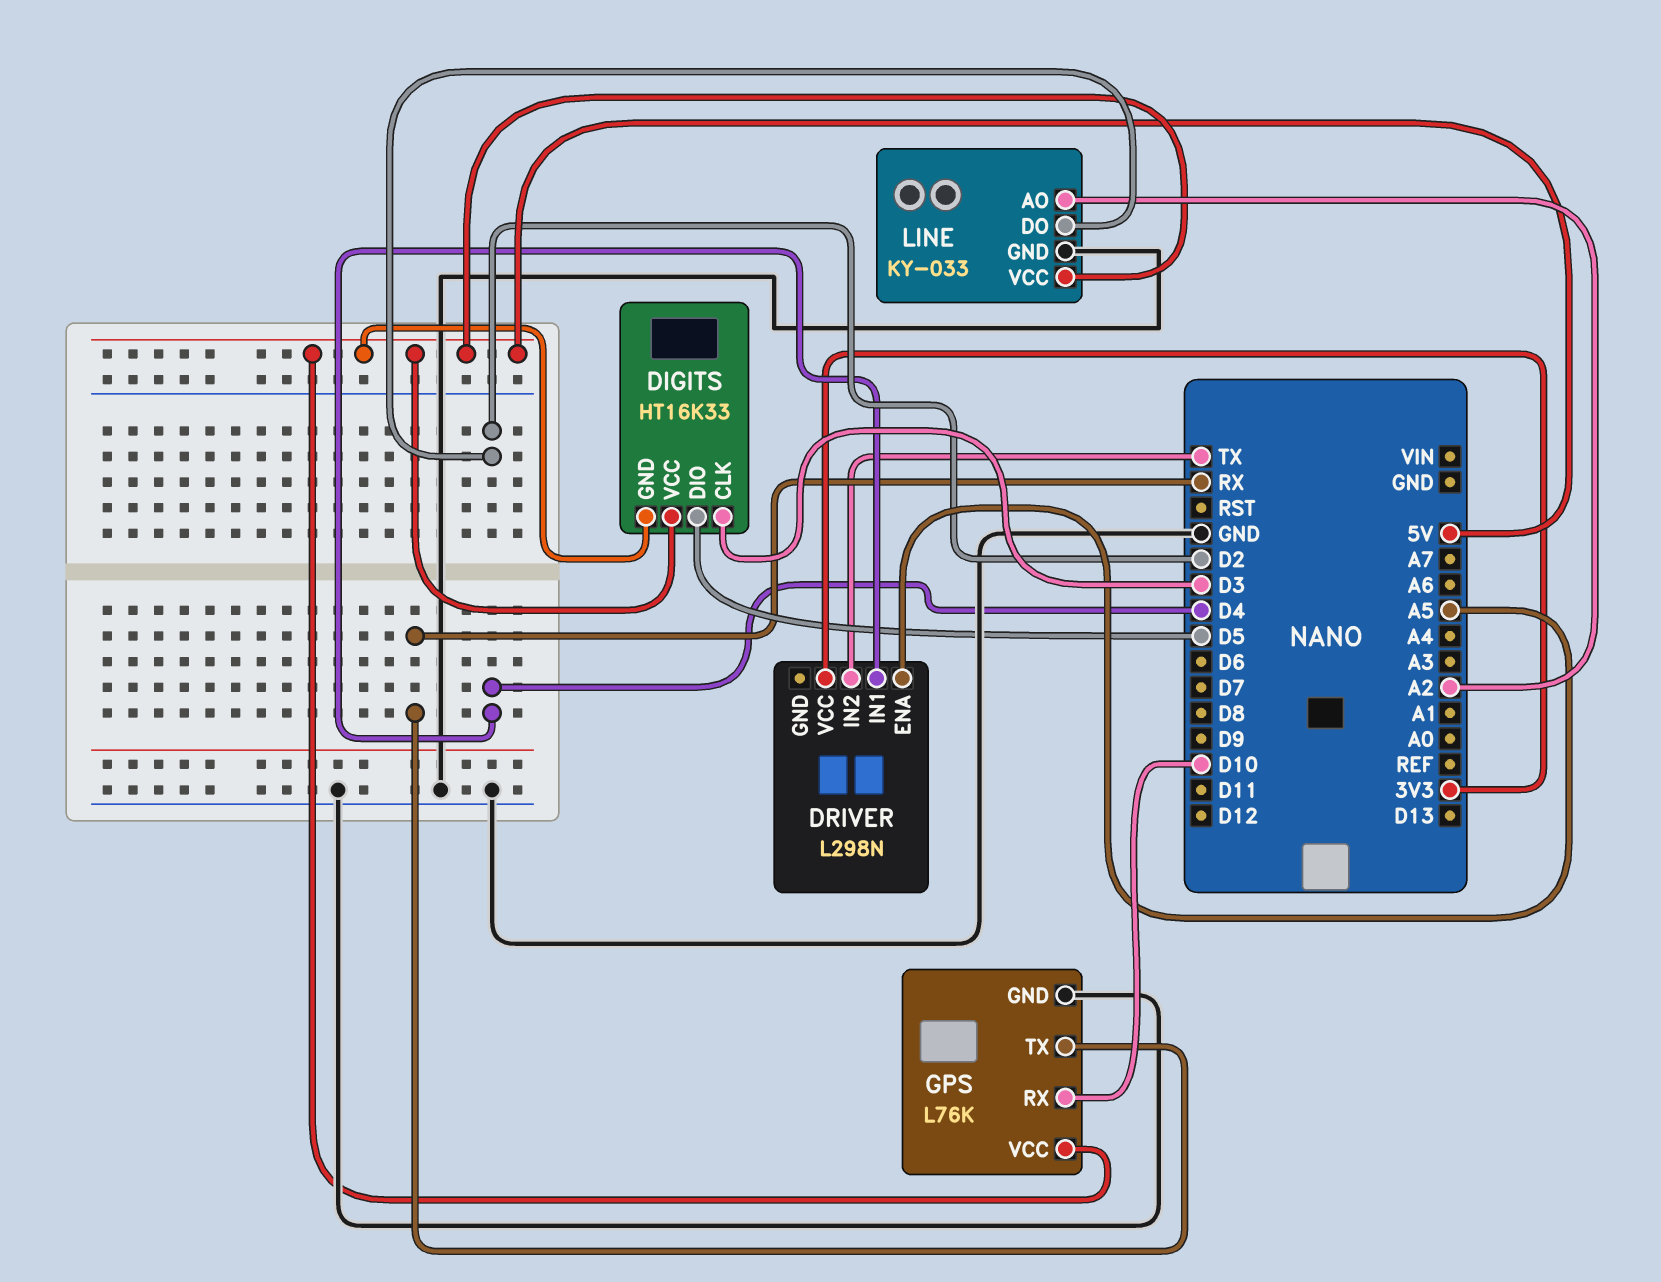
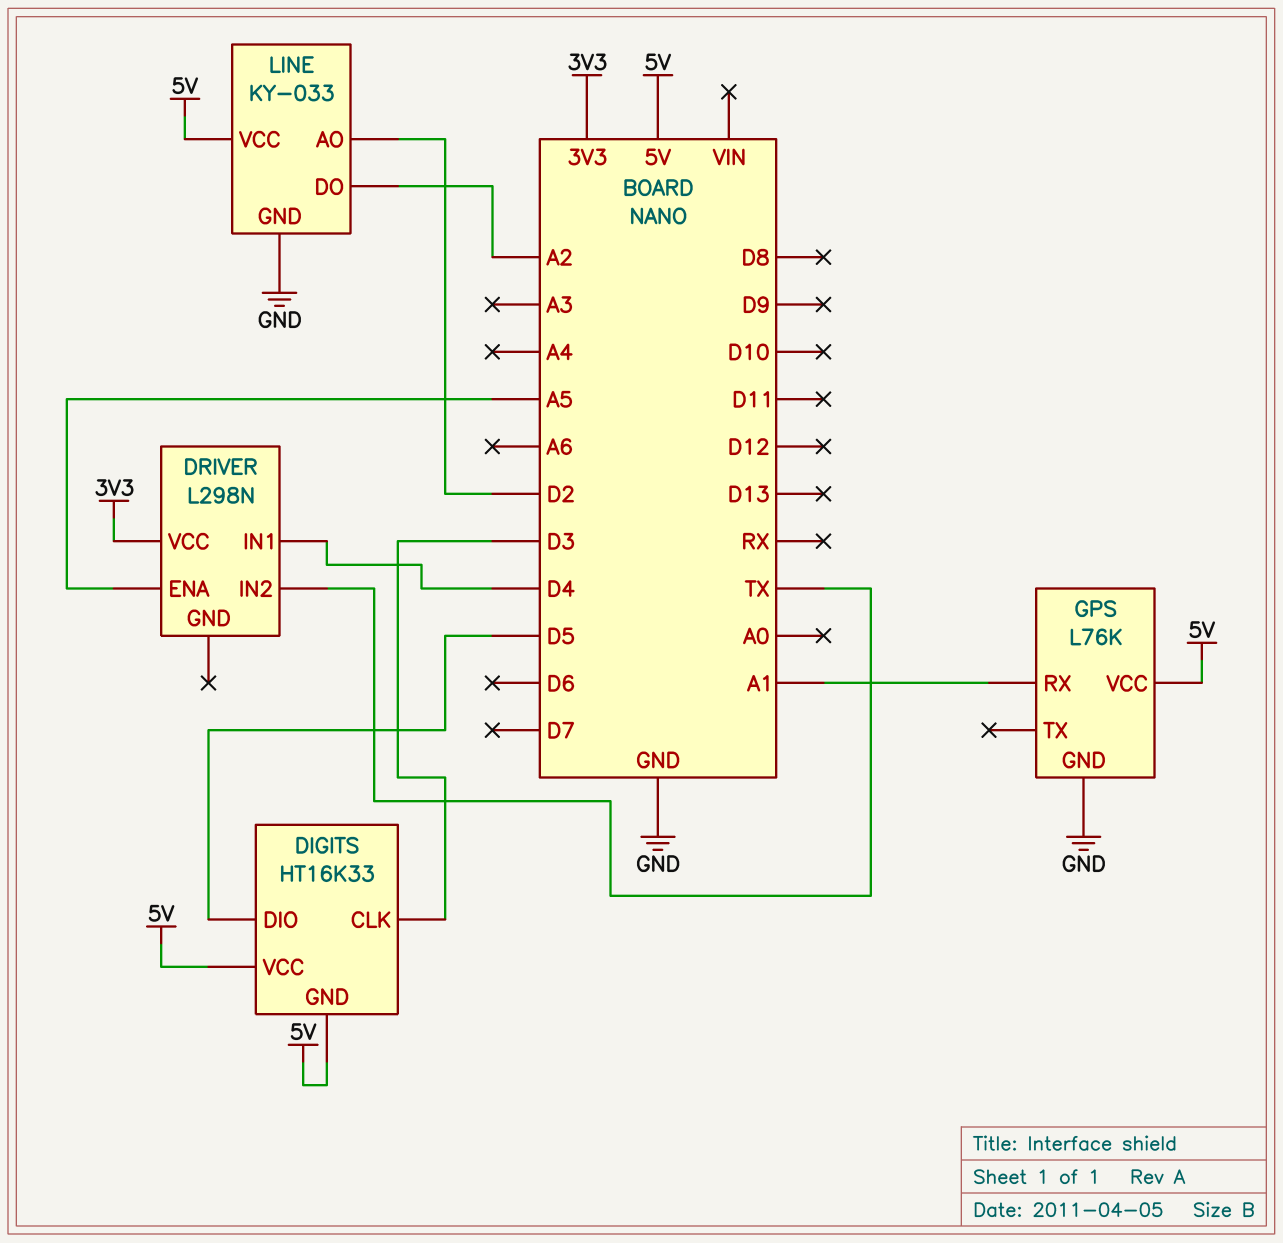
GPS pin RX: D10 -> A1
GPS pin TX: RX -> none
LINE pin AO: A2 -> D2
LINE pin DO: D2 -> A2

